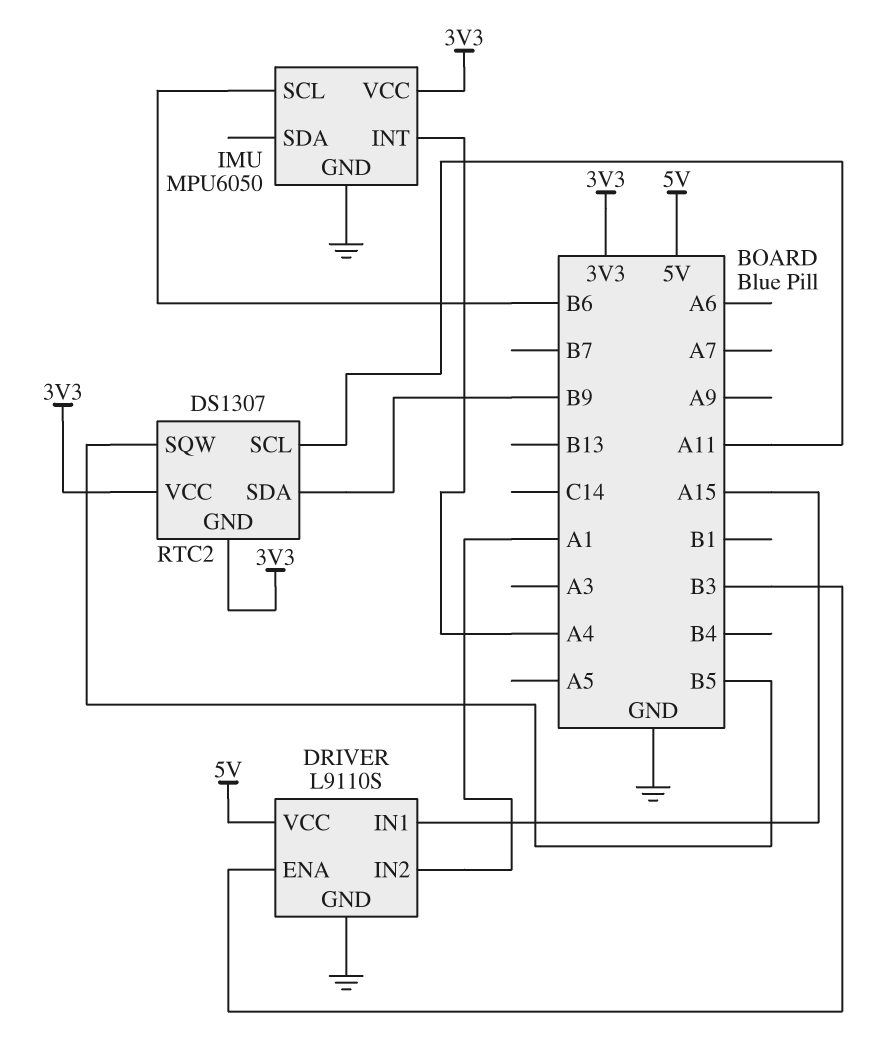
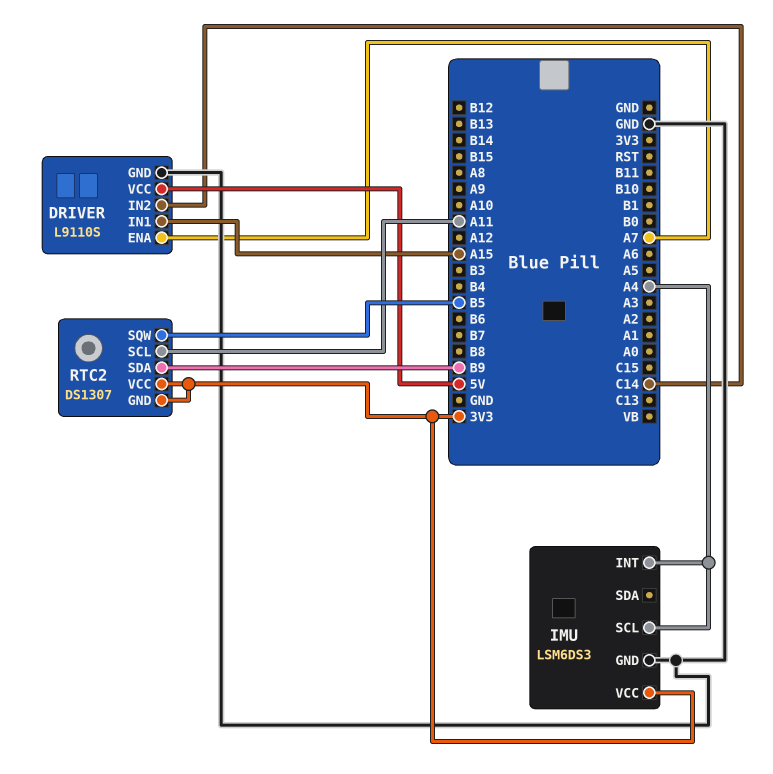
DRIVER pin ENA: B3 -> A7
DRIVER pin IN2: A1 -> C14
IMU: MPU6050 -> LSM6DS3
IMU pin SCL: B6 -> A4

